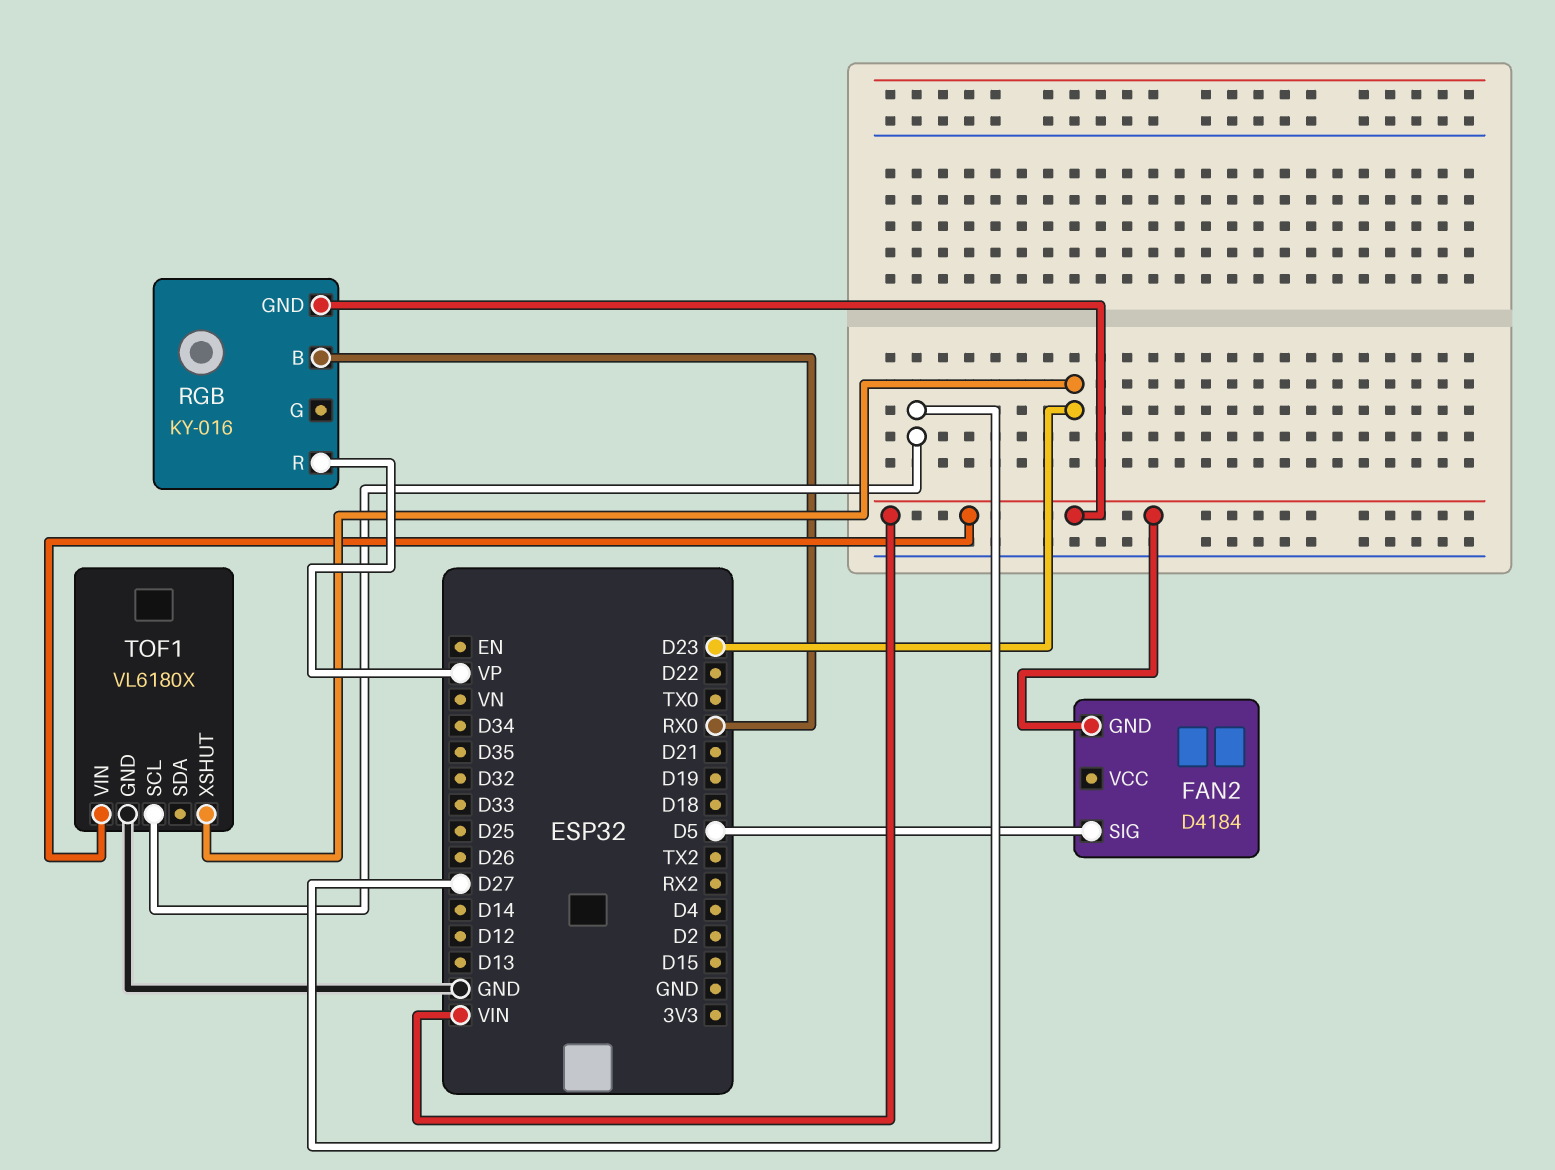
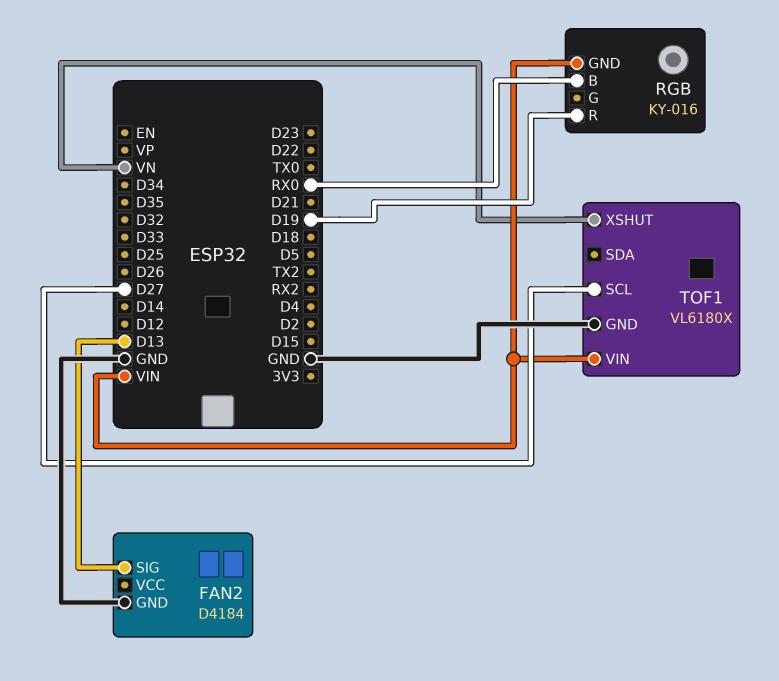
FAN2 pin GND: VIN -> GND
FAN2 pin SIG: D5 -> D13
RGB pin R: VP -> D19
TOF1 pin XSHUT: D23 -> VN

